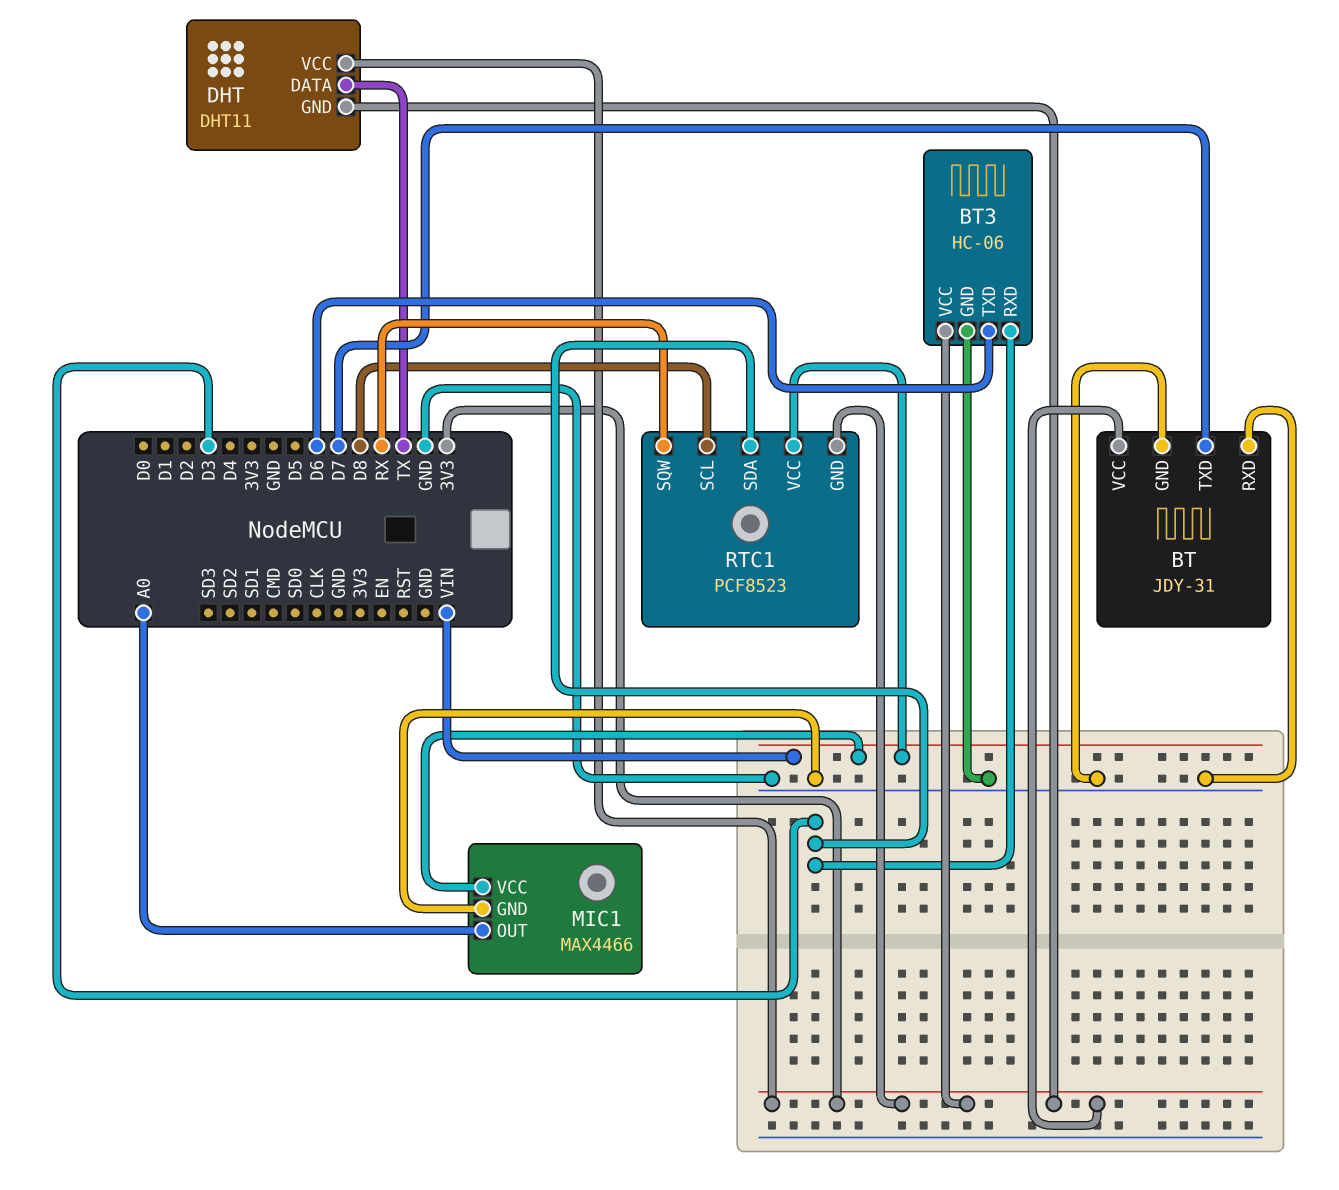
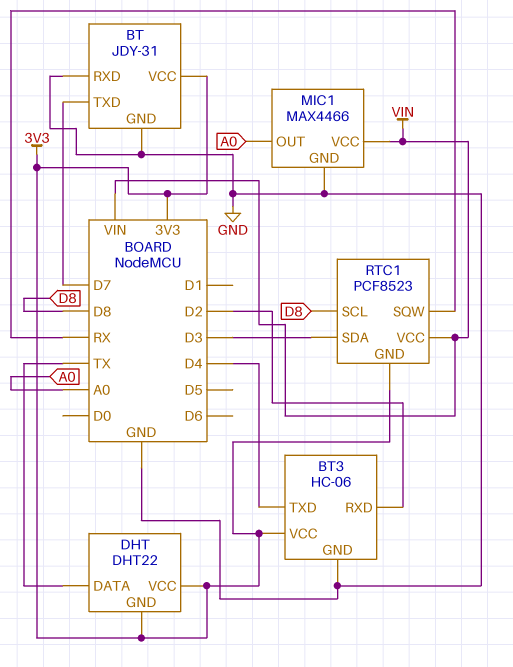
BT3 pin RXD: D3 -> D2
BT3 pin TXD: D6 -> D4
DHT: DHT11 -> DHT22

